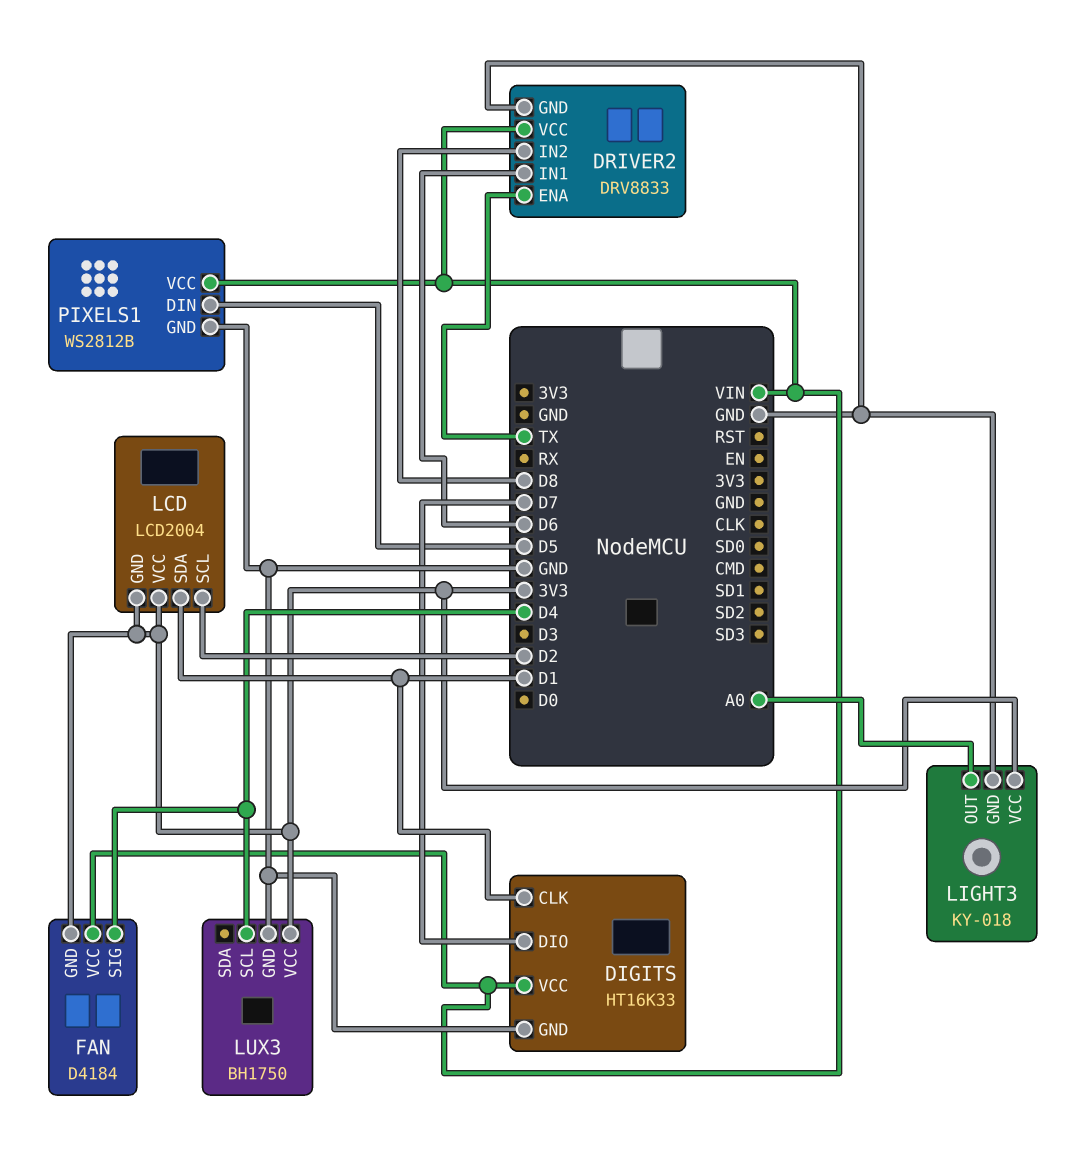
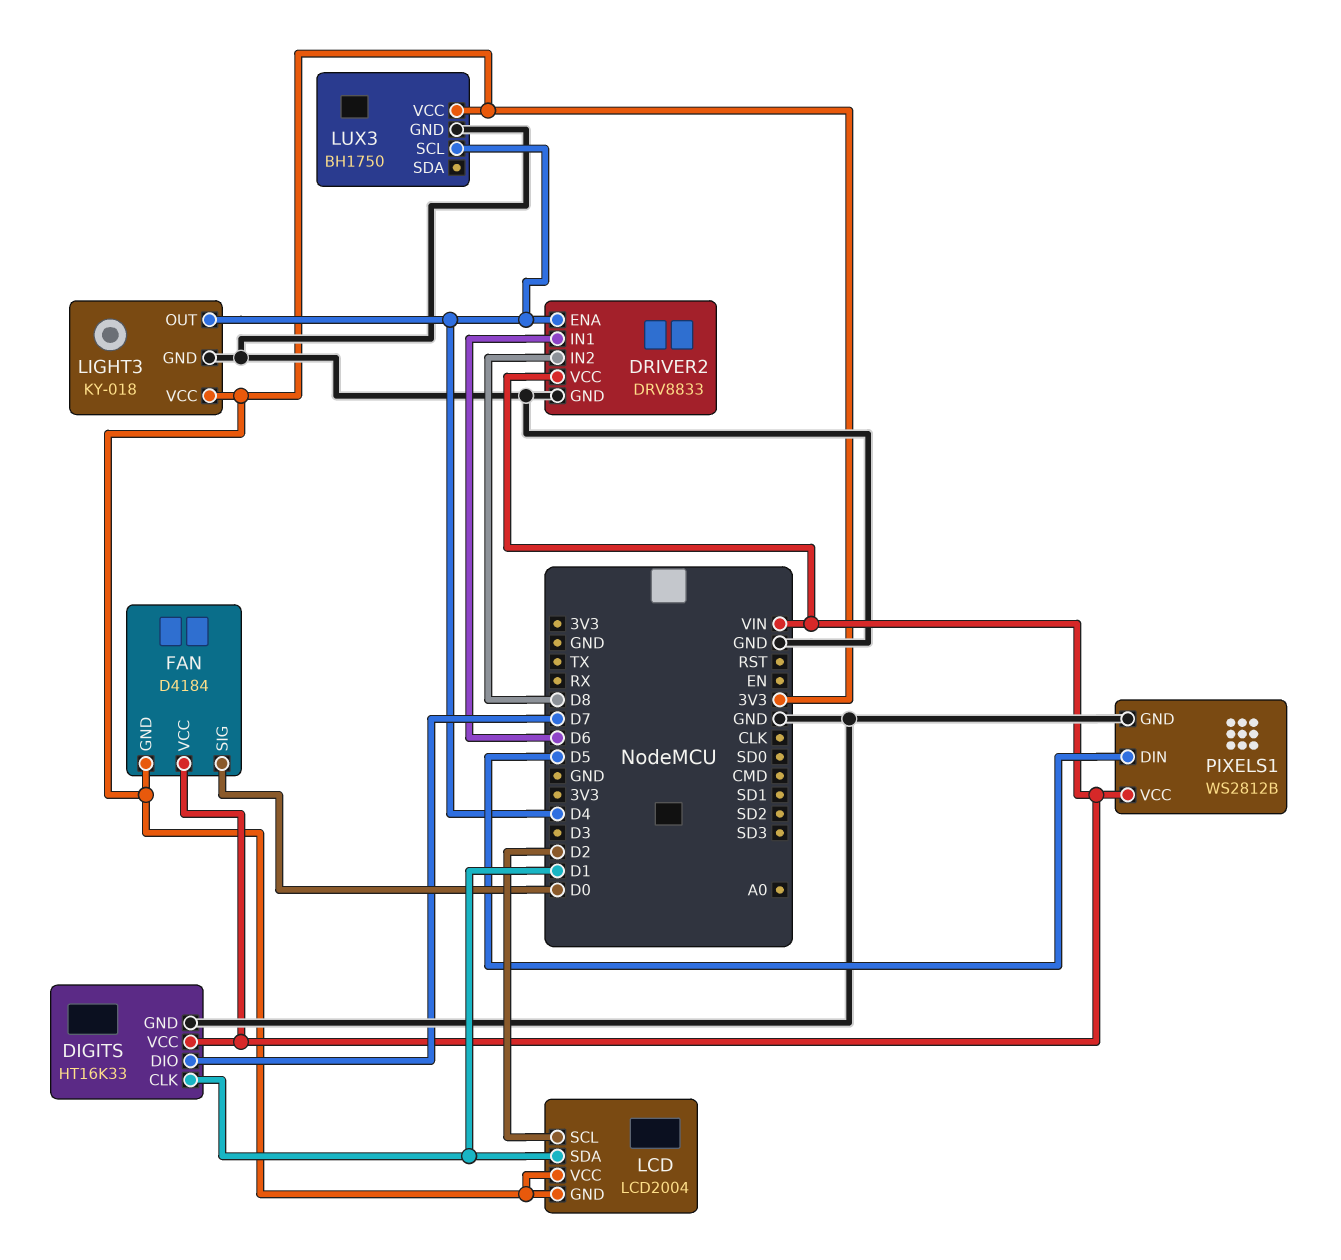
DRIVER2 pin ENA: TX -> D4
FAN pin SIG: D4 -> D0
LIGHT3 pin OUT: A0 -> D4

